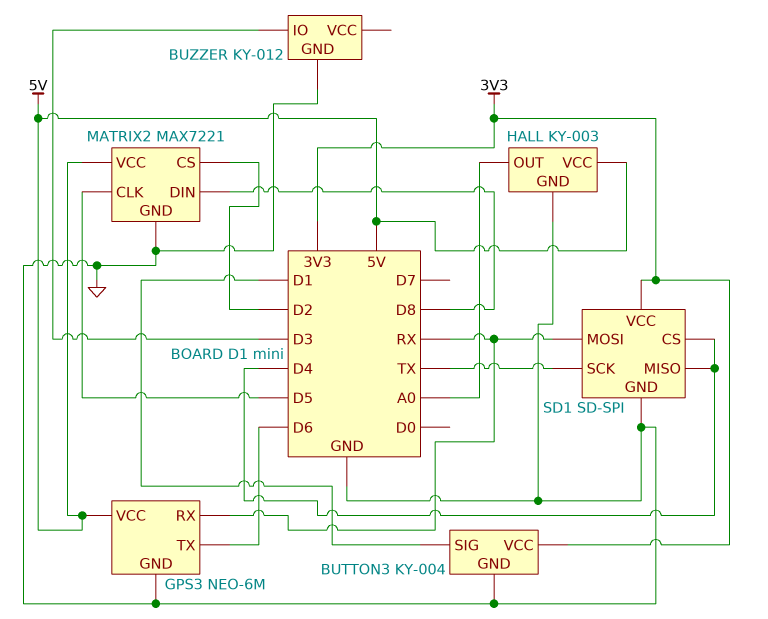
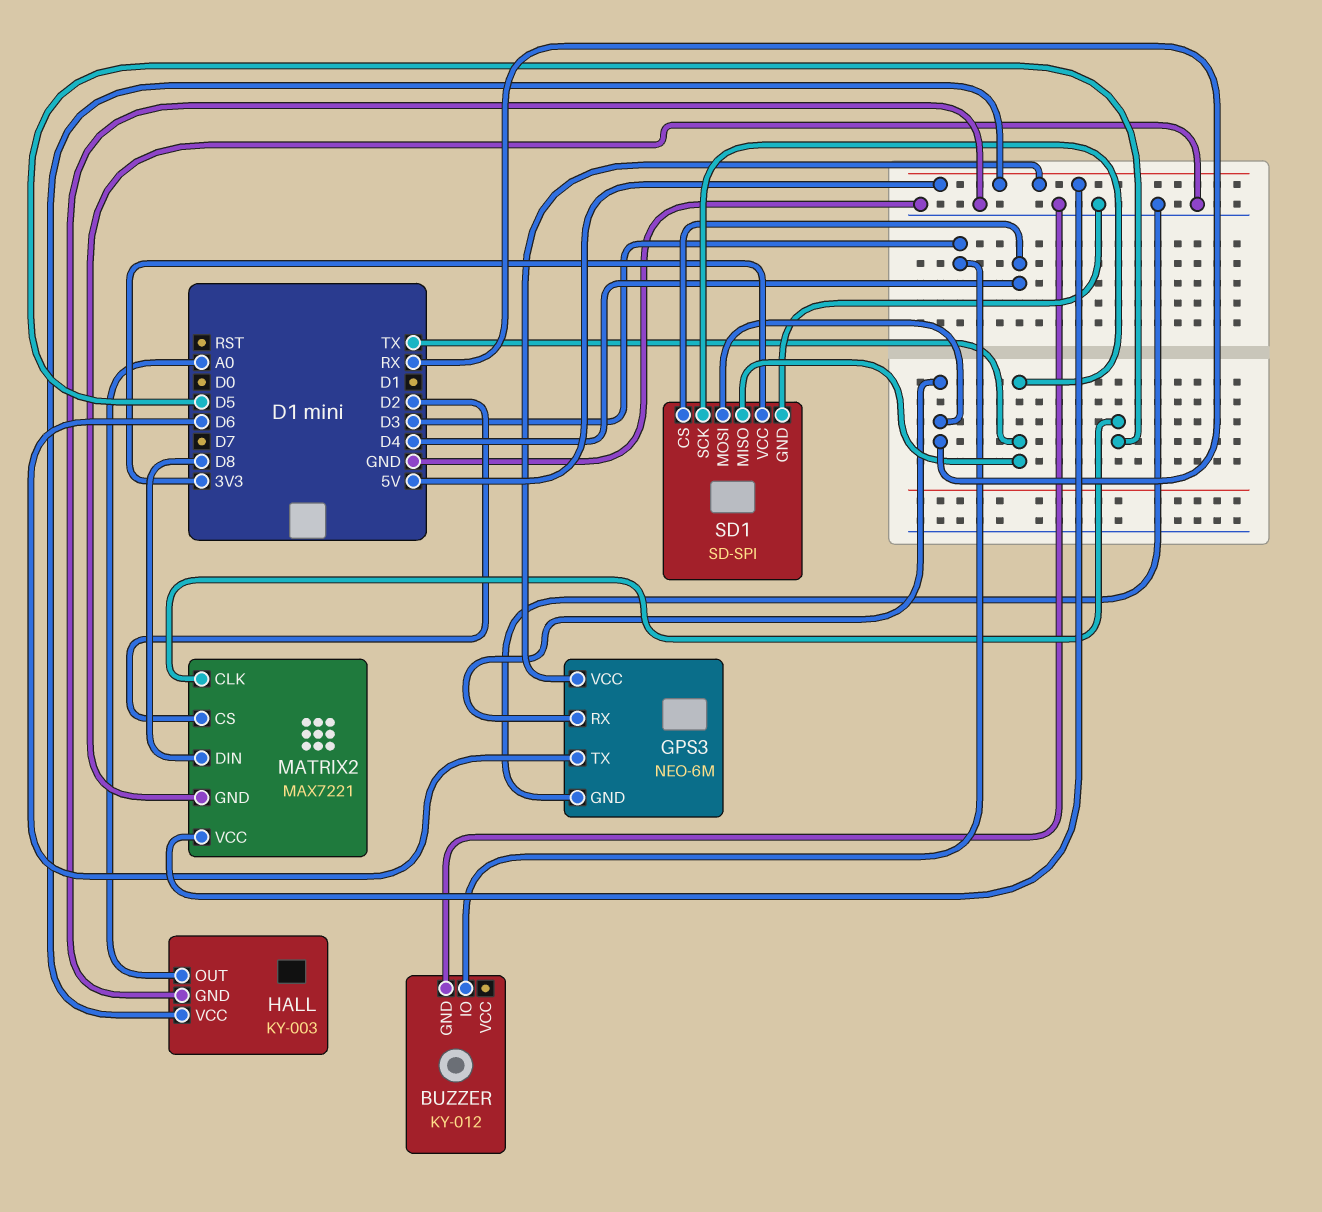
BUTTON3: KY-004 -> none
BUTTON3 pin GND: GND -> none
BUTTON3 pin SIG: D1 -> none
BUTTON3 pin VCC: 3V3 -> none
SD1 pin MISO: D4 -> TX

